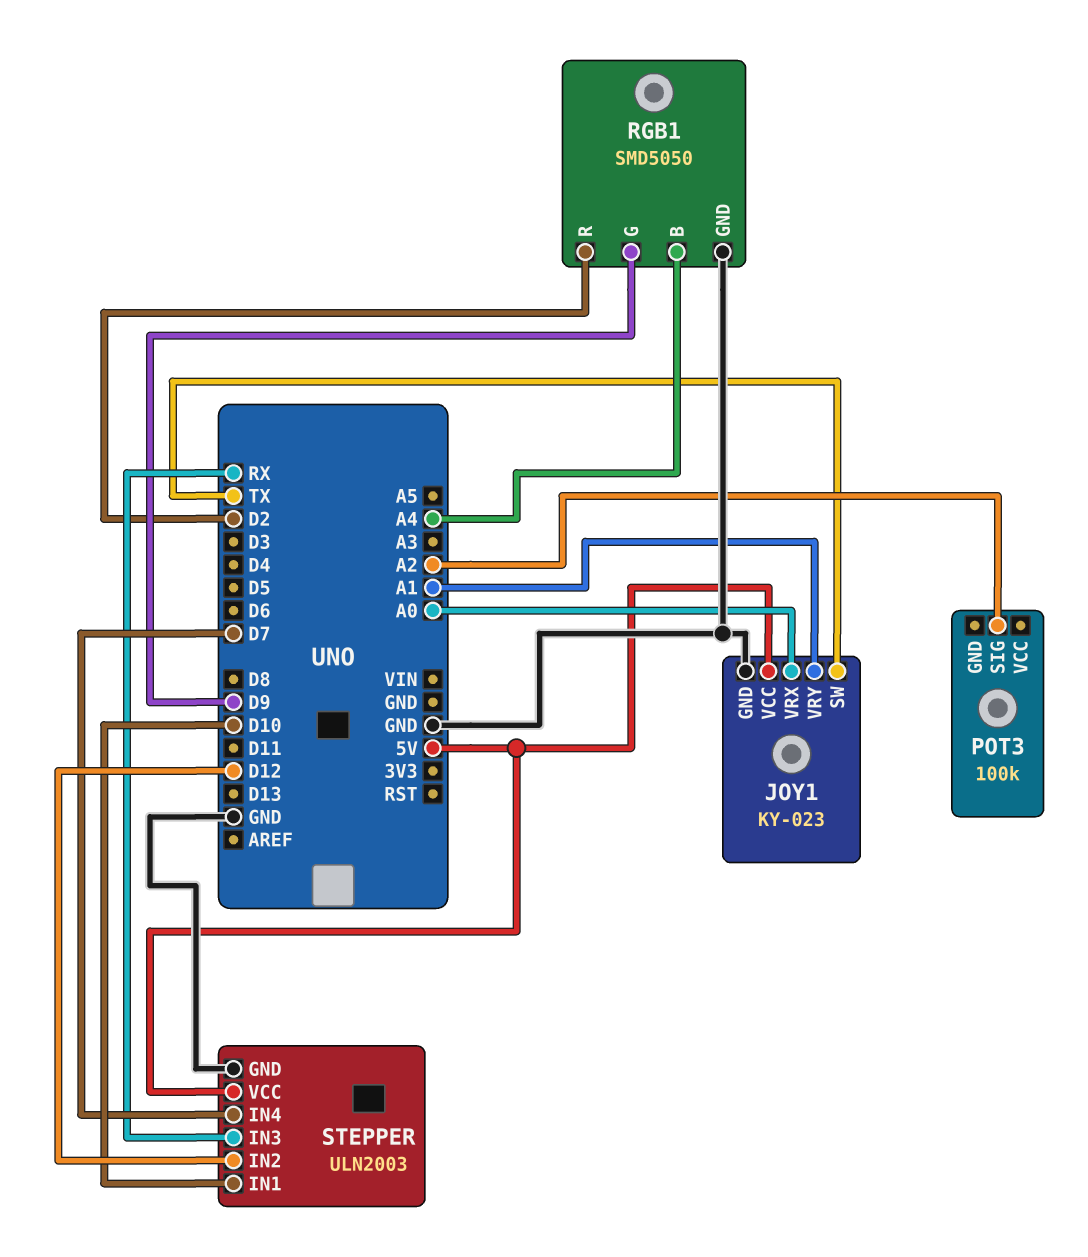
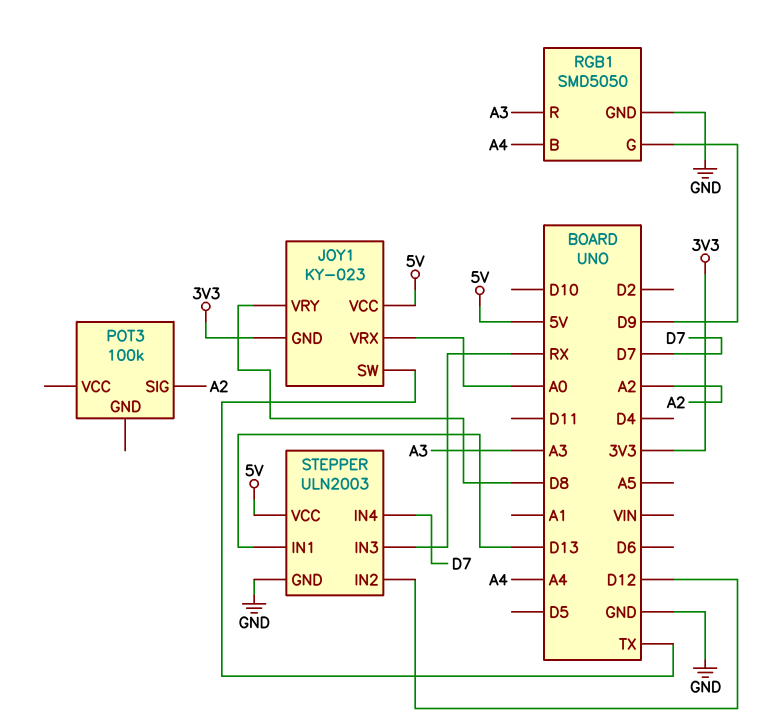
JOY1 pin GND: GND -> 3V3
JOY1 pin VRY: A1 -> D8
RGB1 pin R: D2 -> A3
STEPPER pin IN1: D10 -> D13

